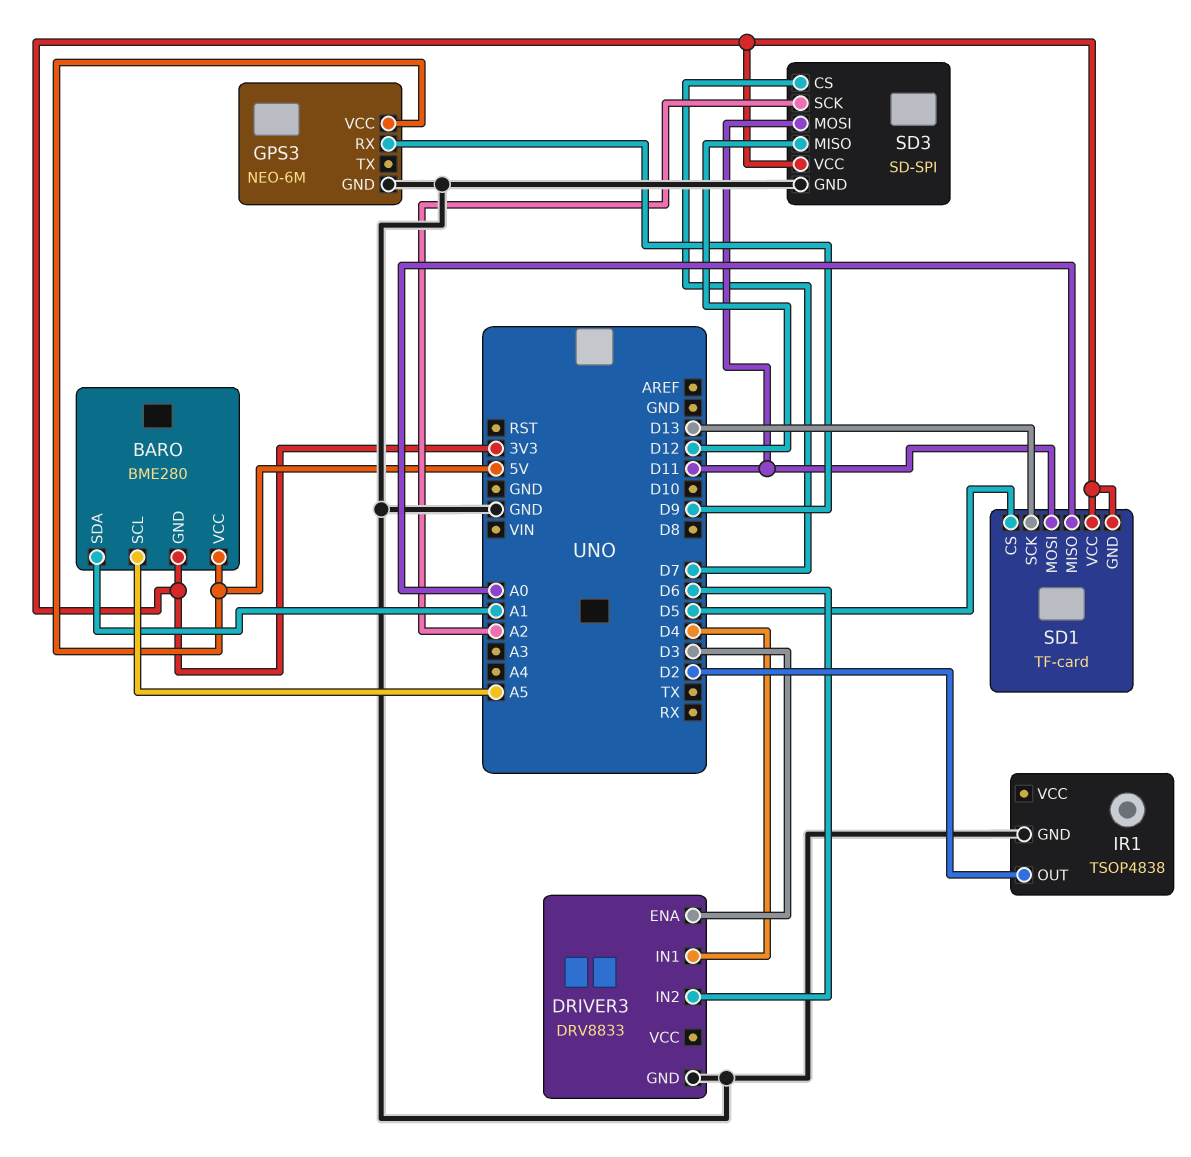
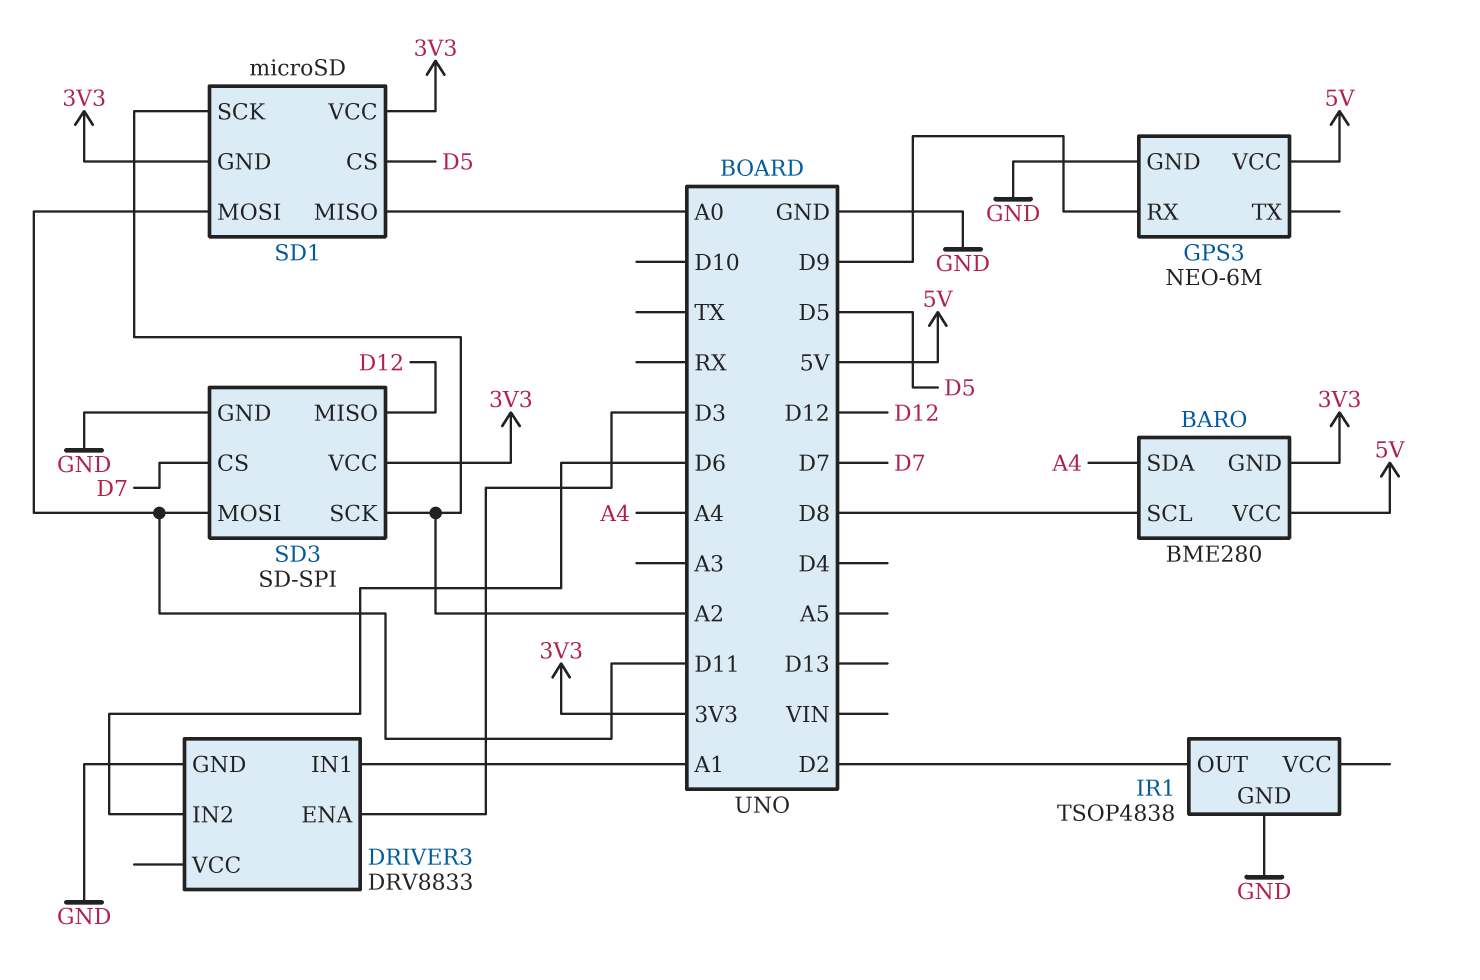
BARO pin SCL: A5 -> D8
BARO pin SDA: A1 -> A4
DRIVER3 pin IN1: D4 -> A1
SD1: TF-card -> microSD
SD1 pin SCK: D13 -> A2

